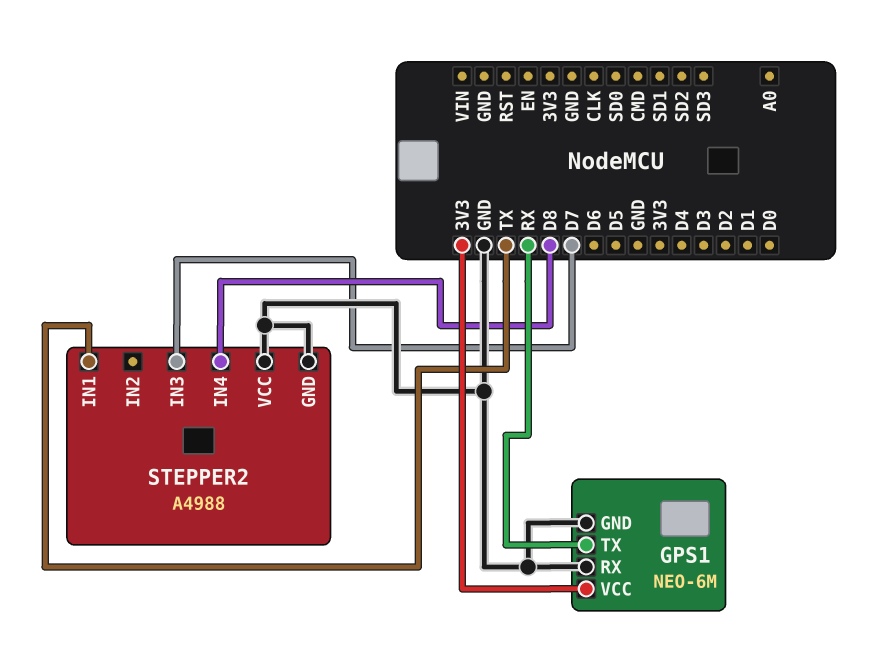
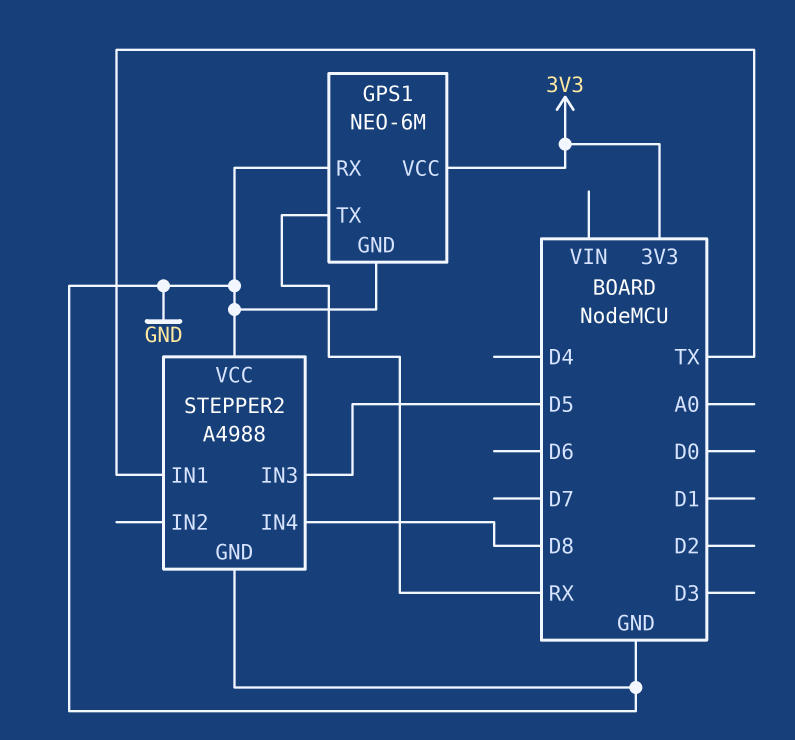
STEPPER2 pin IN3: D7 -> D5

